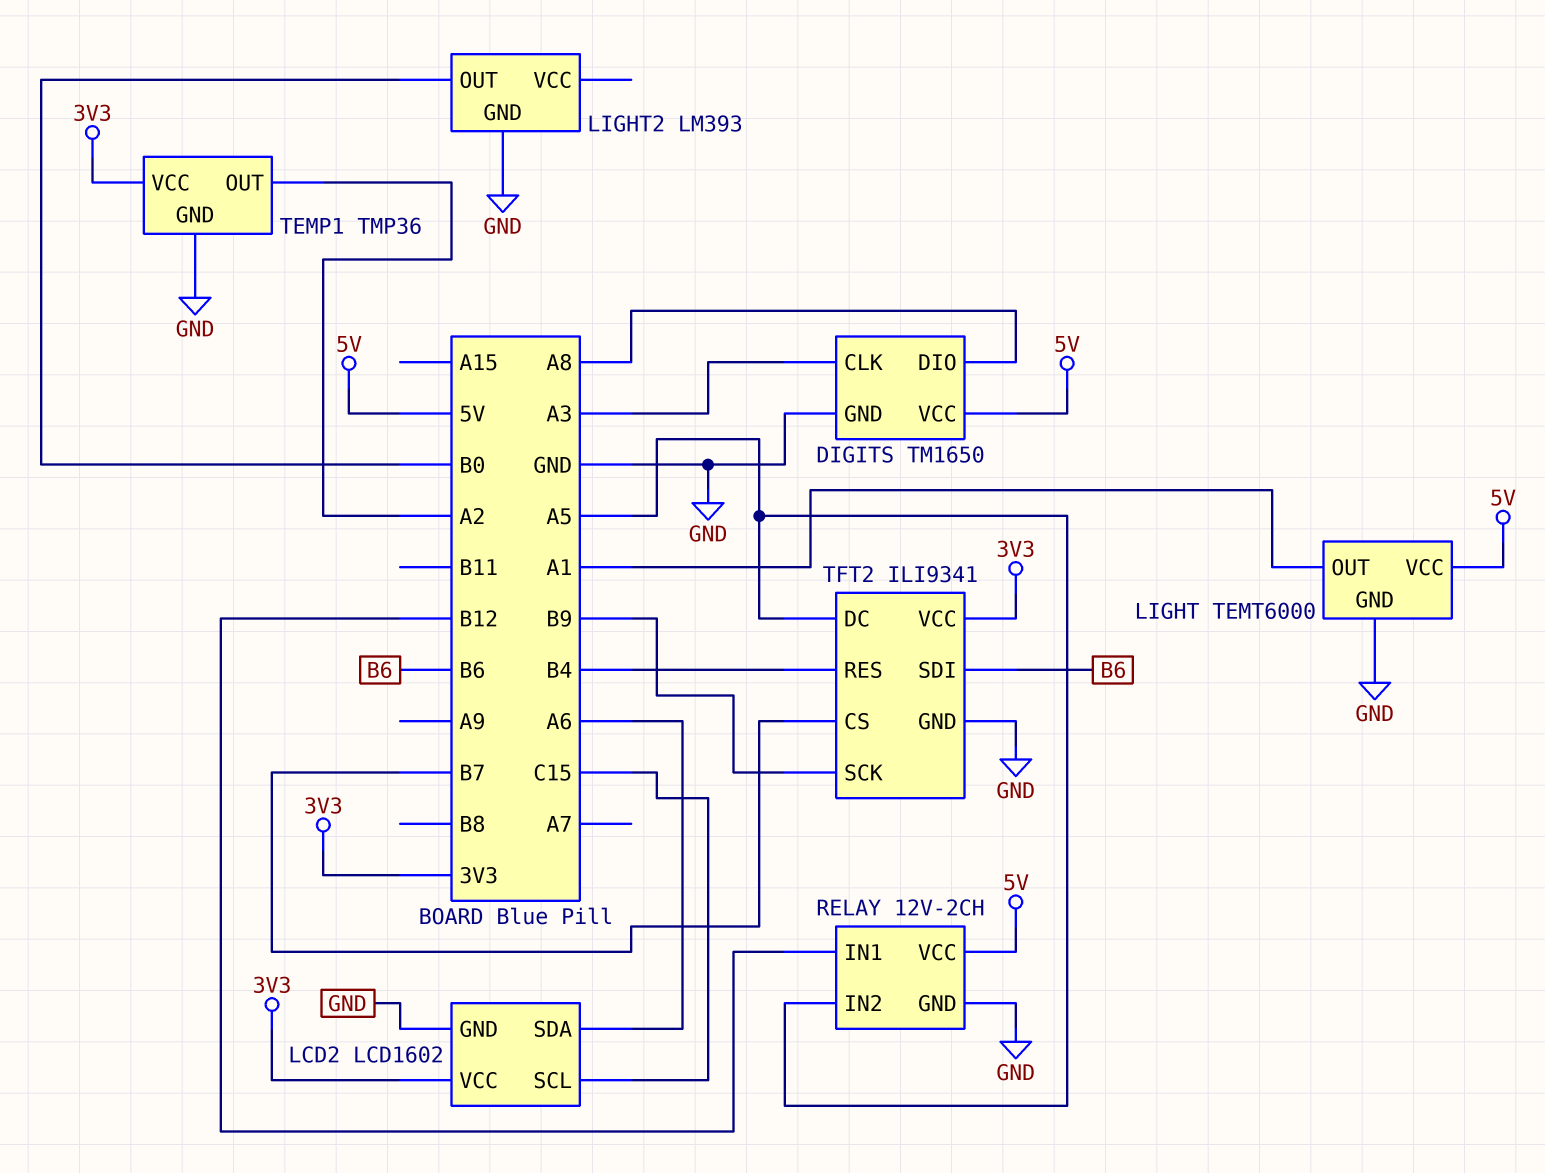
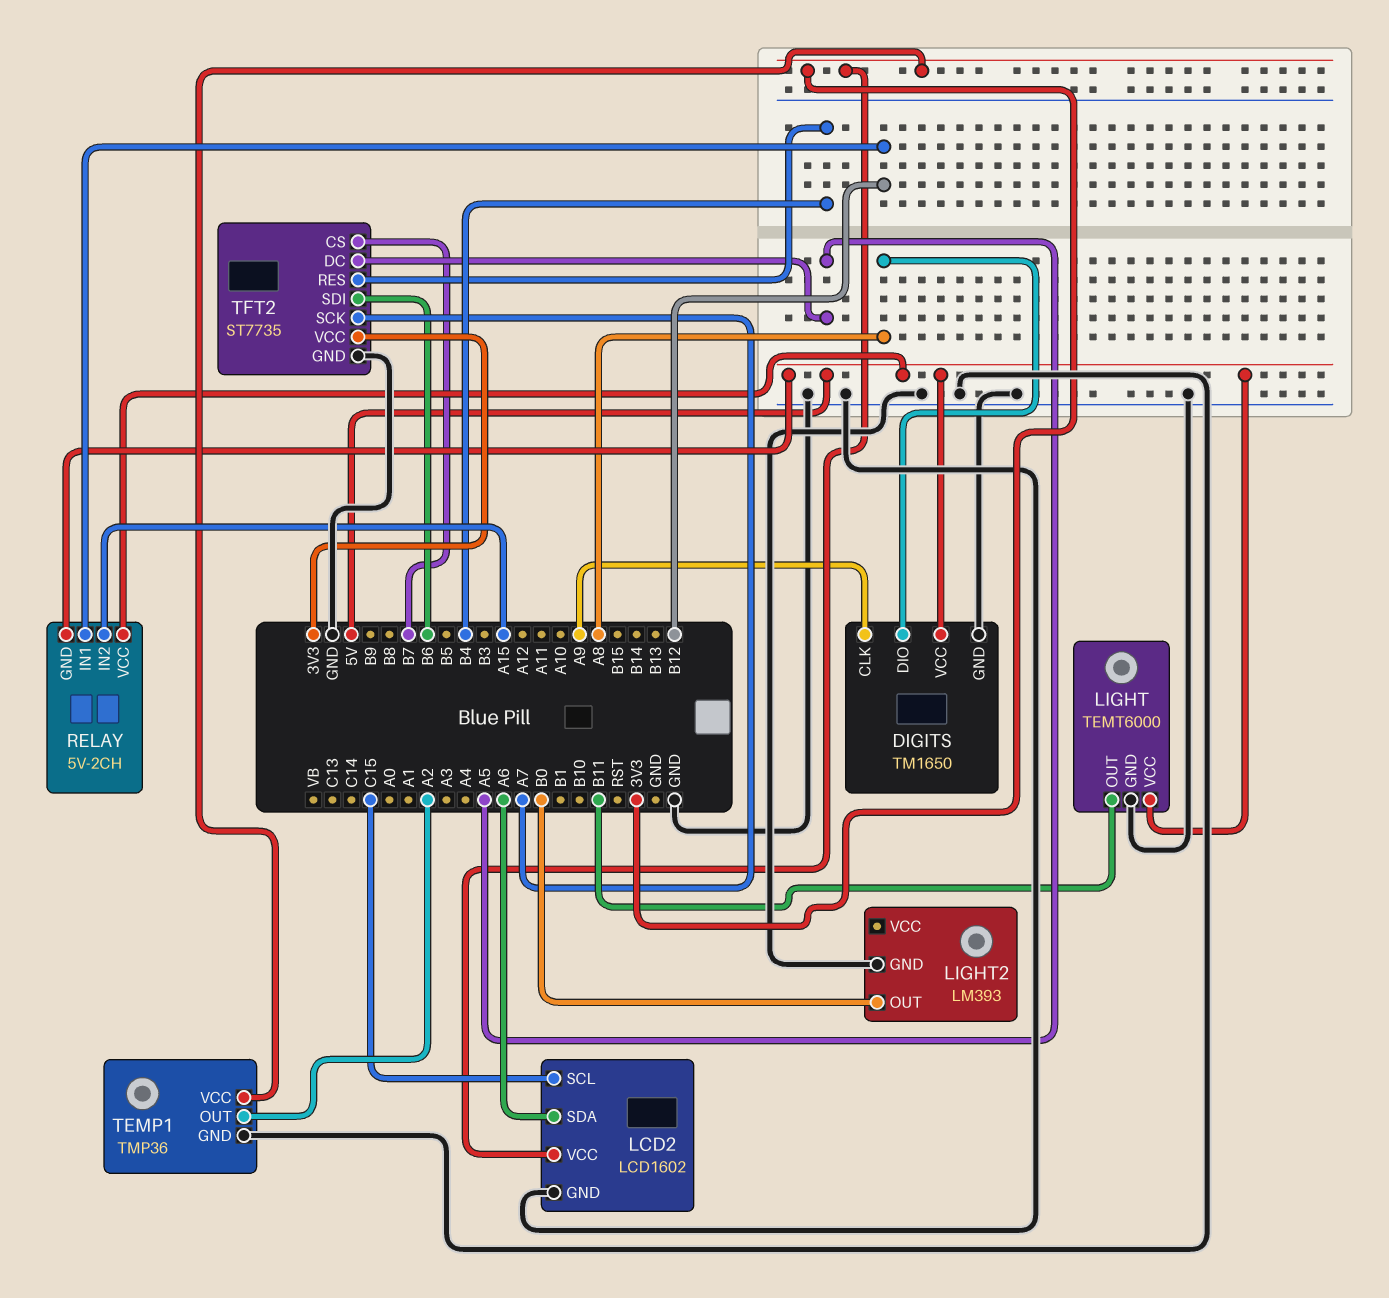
DIGITS pin CLK: A3 -> A9
LIGHT pin OUT: A1 -> B11
RELAY: 12V-2CH -> 5V-2CH
RELAY pin GND: GND -> 5V
RELAY pin IN2: A5 -> A15
TFT2: ILI9341 -> ST7735
TFT2 pin SCK: B9 -> A7

